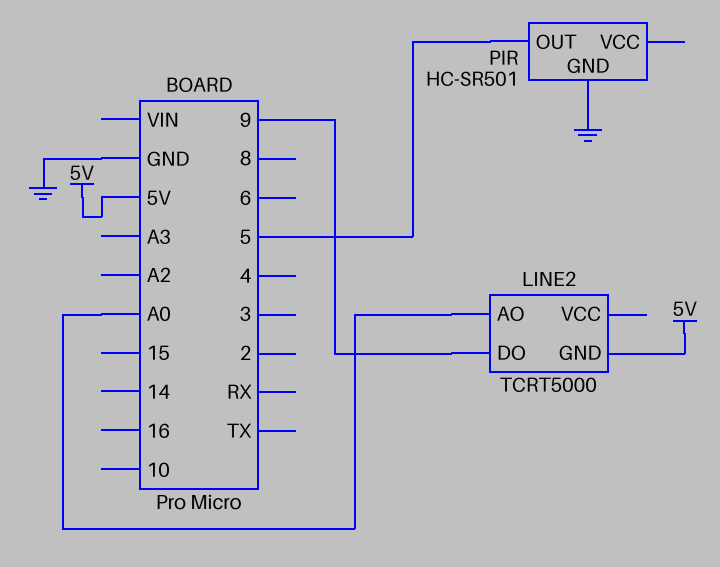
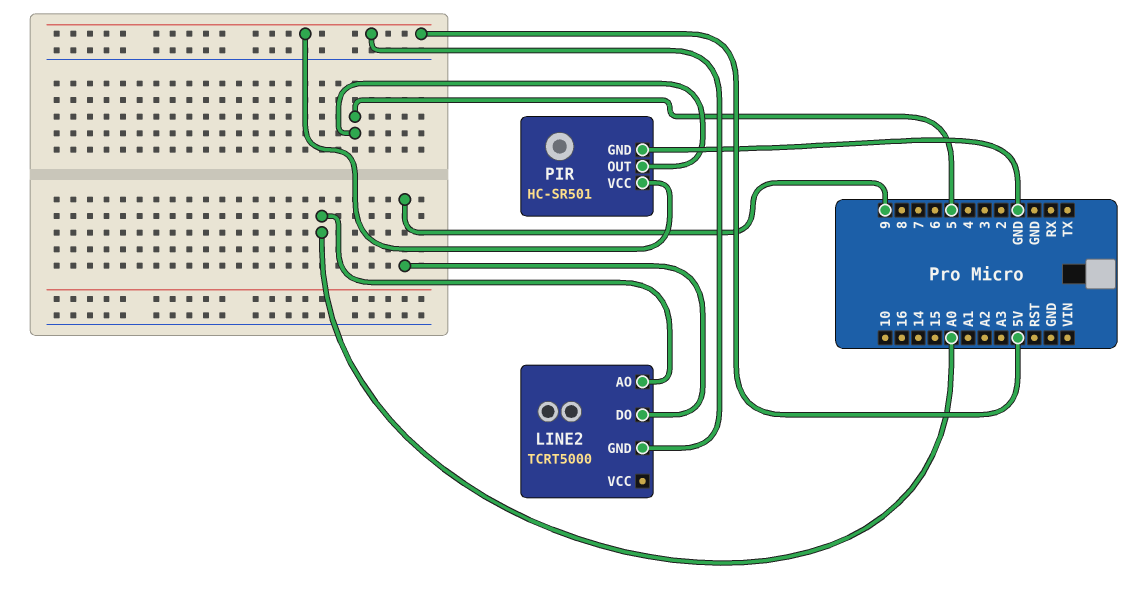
PIR pin VCC: none -> 5V

